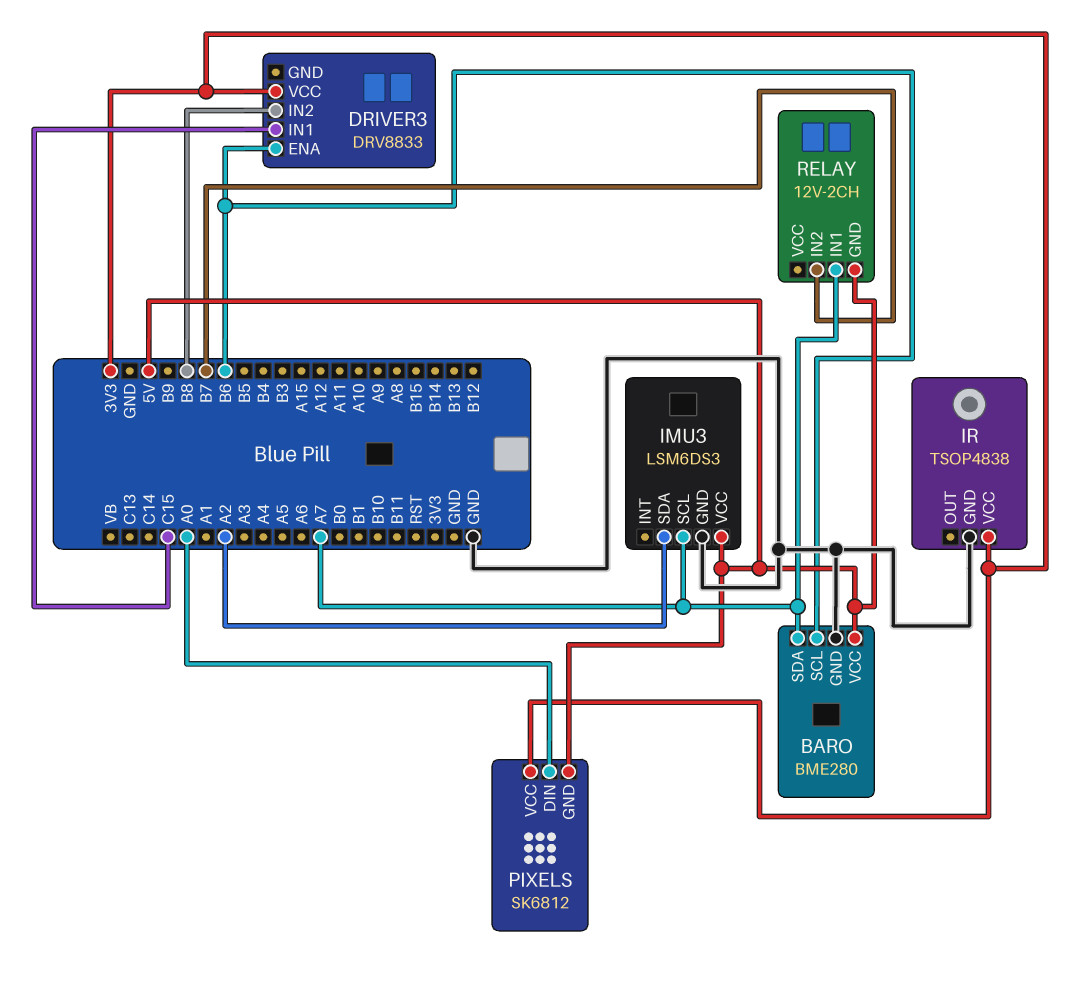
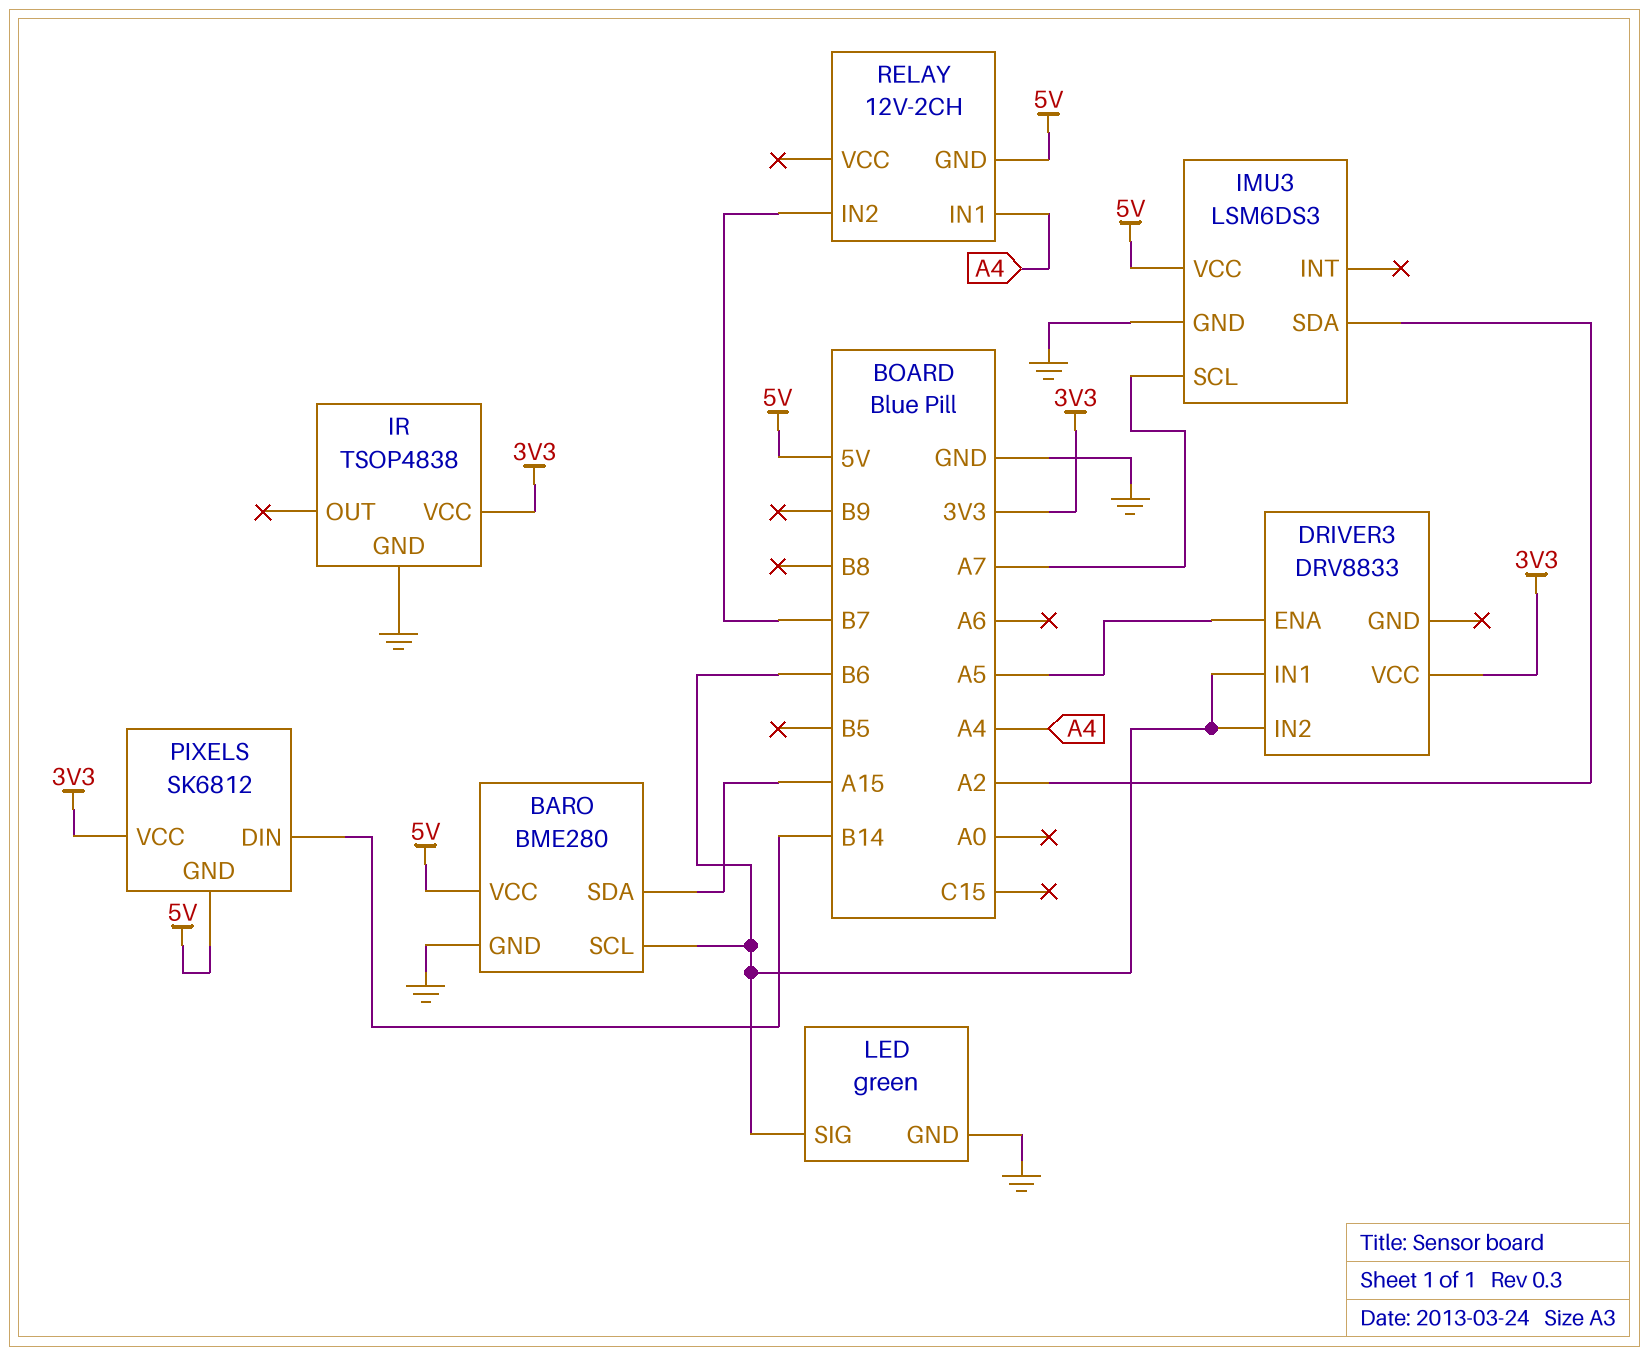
BARO pin SDA: A7 -> A15
DRIVER3 pin ENA: B6 -> A5
DRIVER3 pin IN1: C15 -> B6
DRIVER3 pin IN2: B8 -> B6
LED: none -> green
LED pin GND: none -> GND
LED pin SIG: none -> B6
PIXELS pin DIN: A0 -> B14
RELAY pin IN1: A7 -> A4

